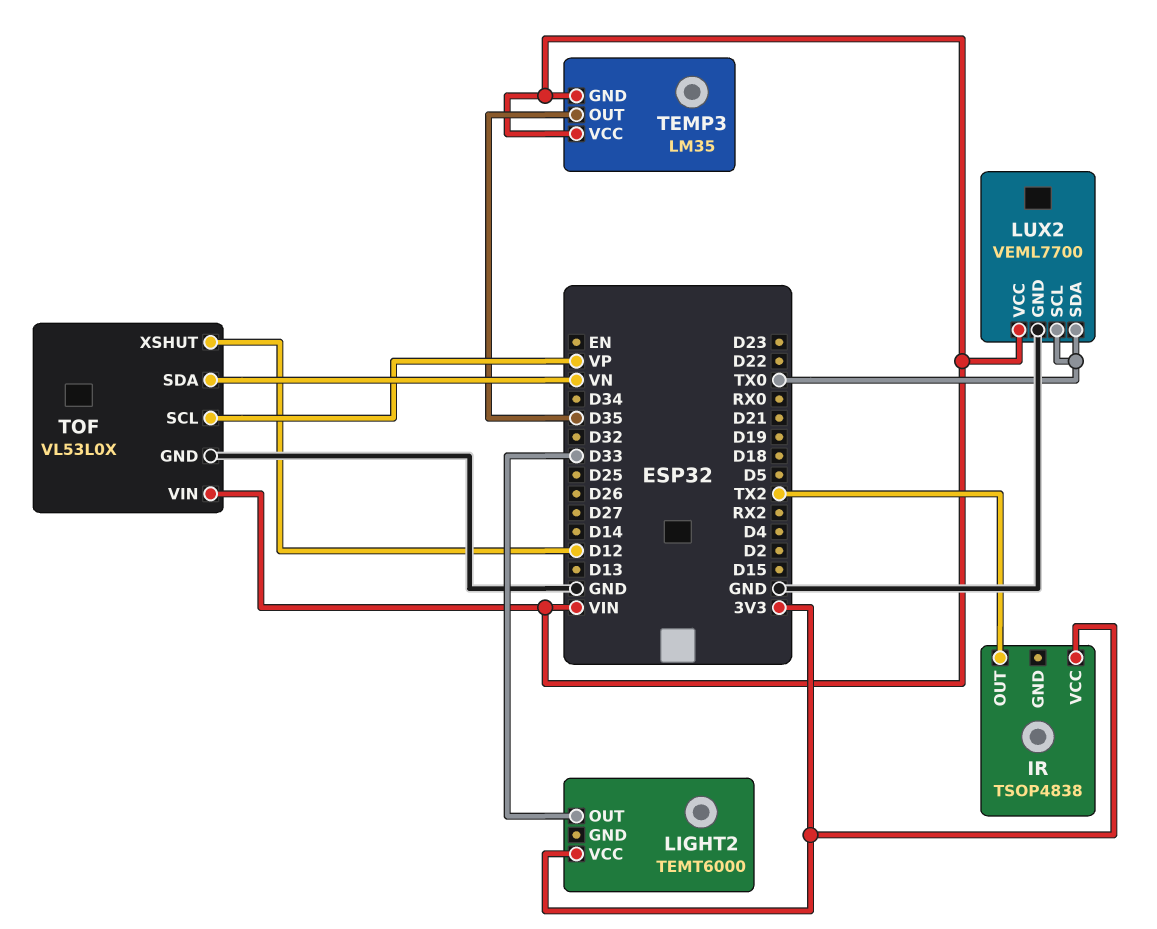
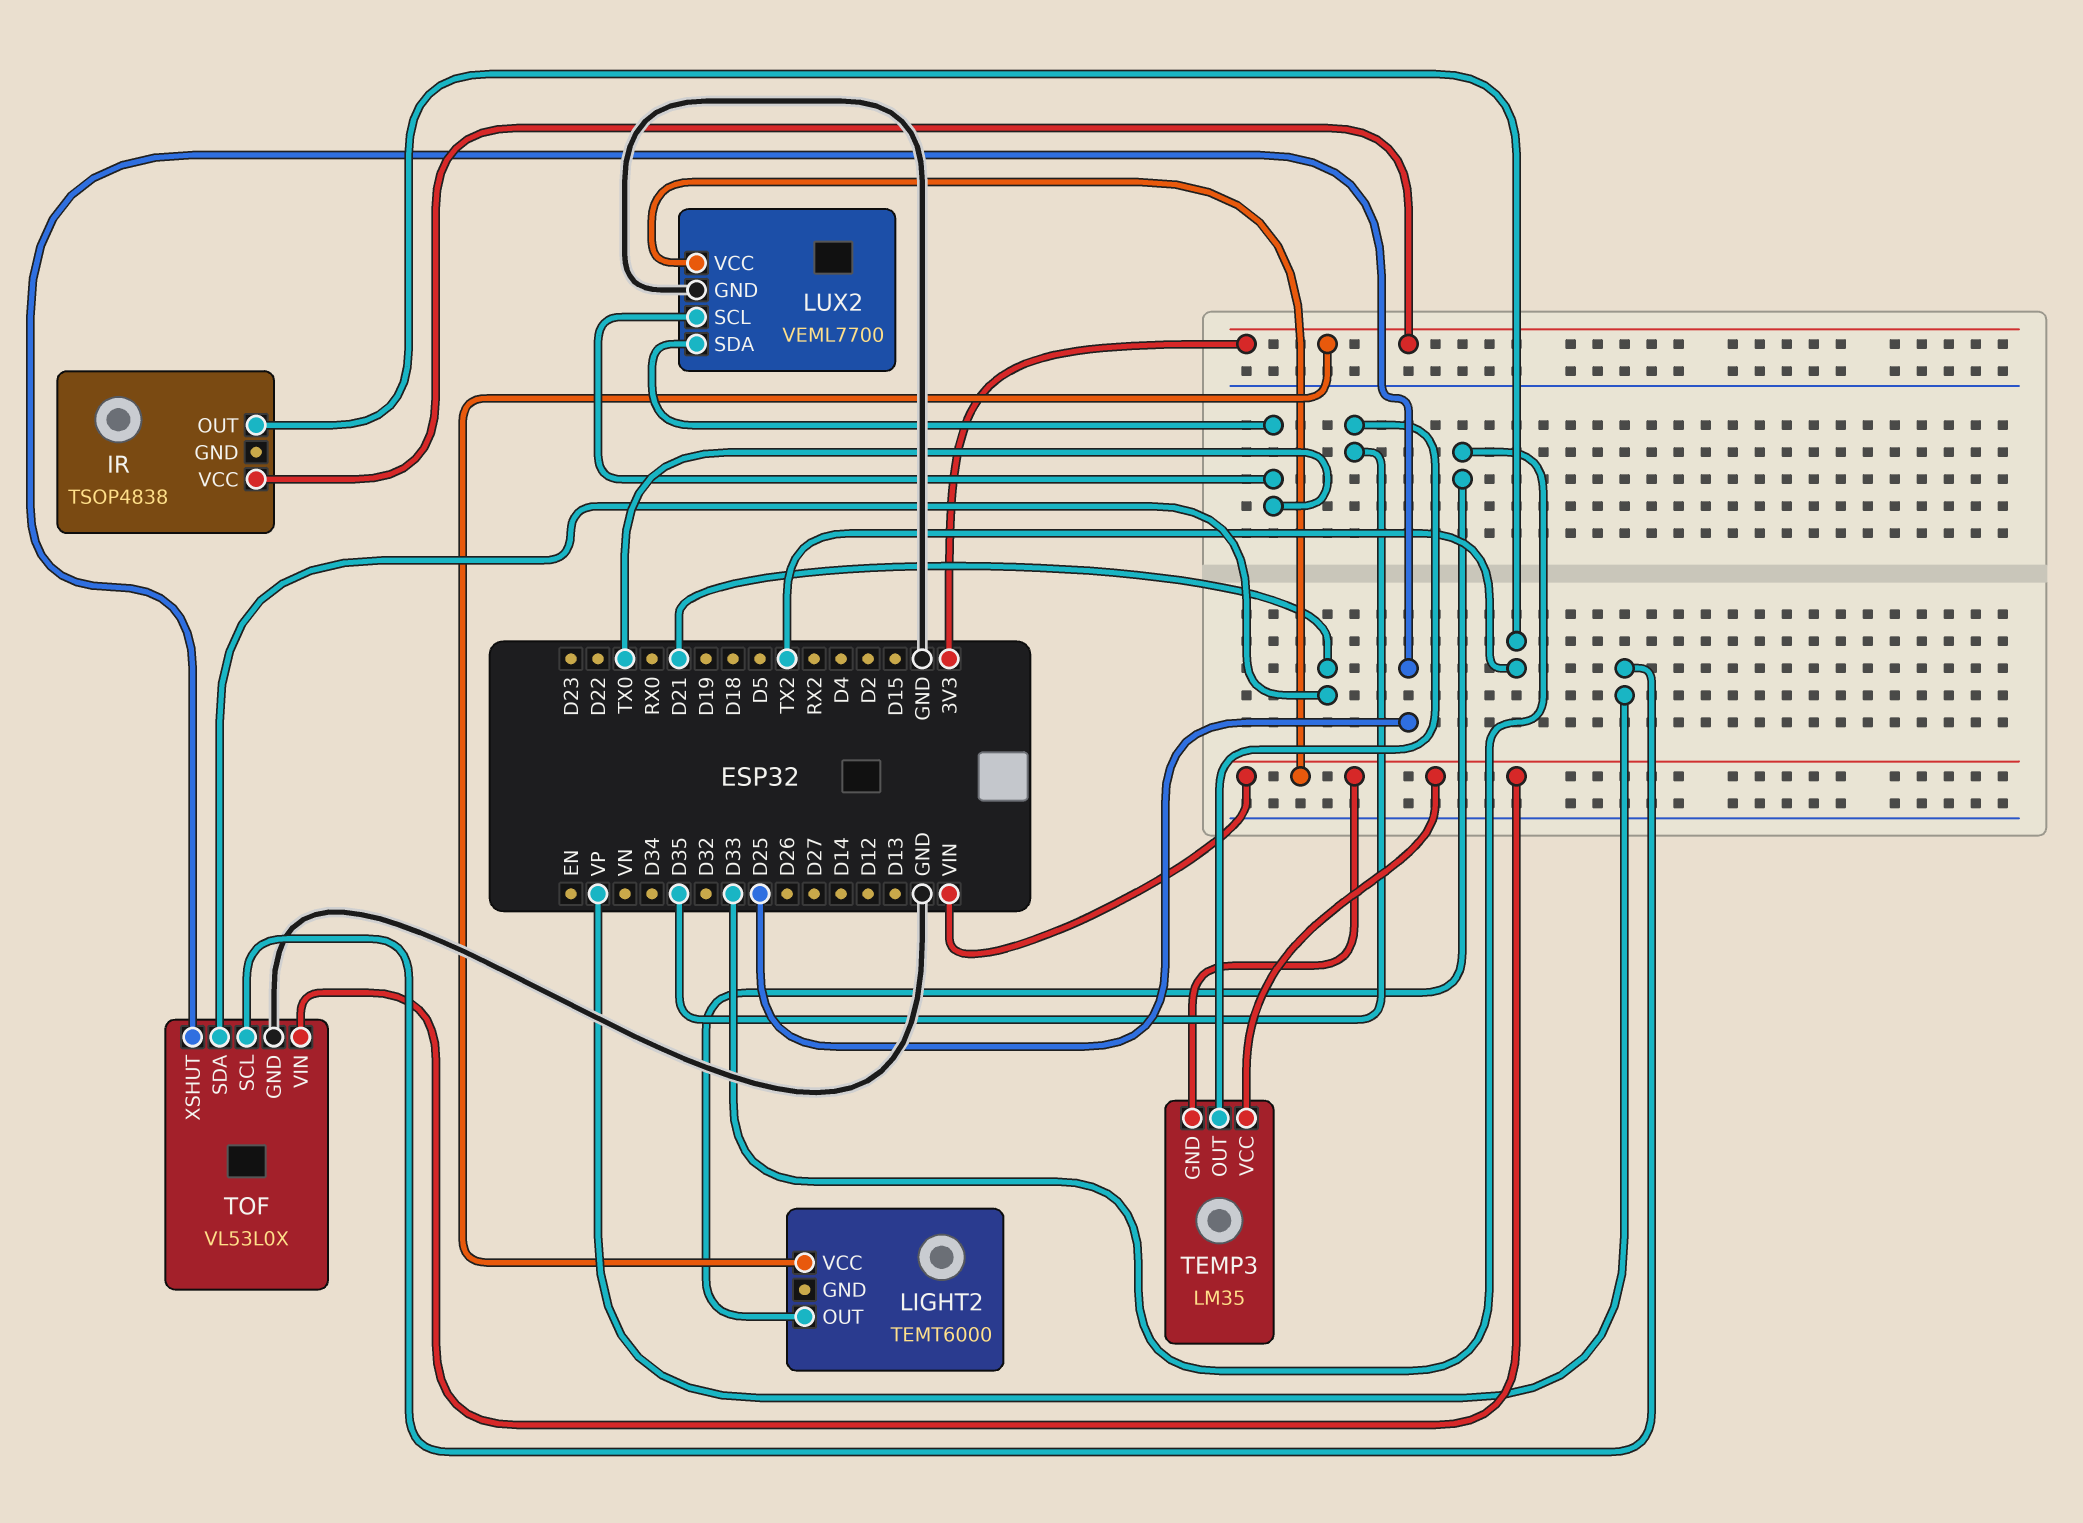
TOF pin SDA: VN -> D21
TOF pin XSHUT: D12 -> D25

